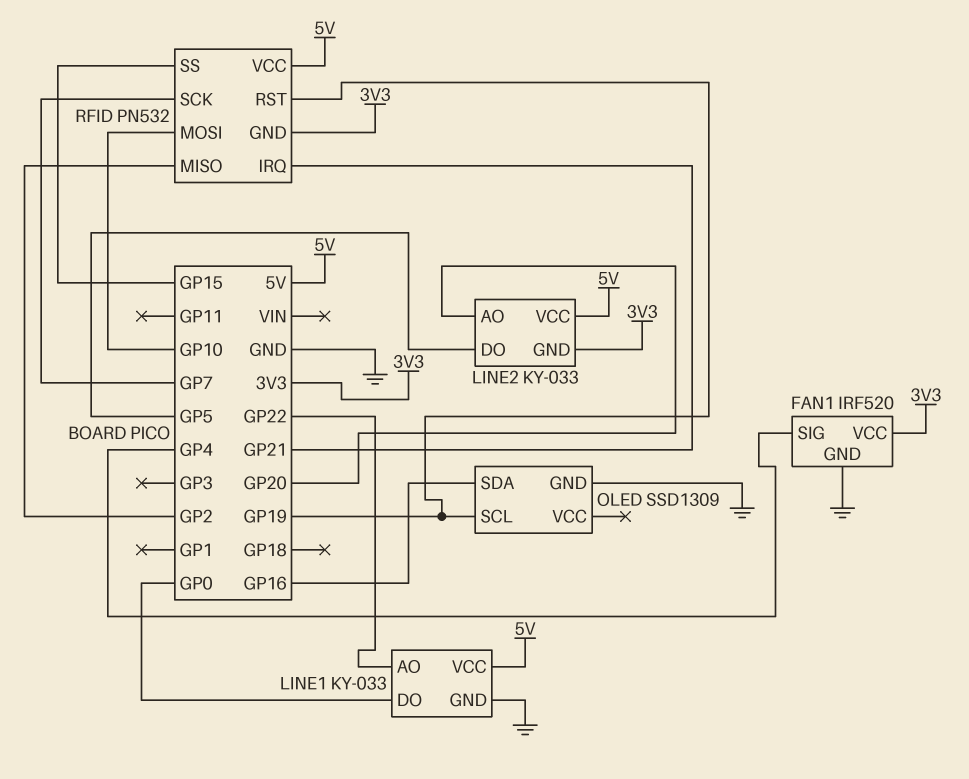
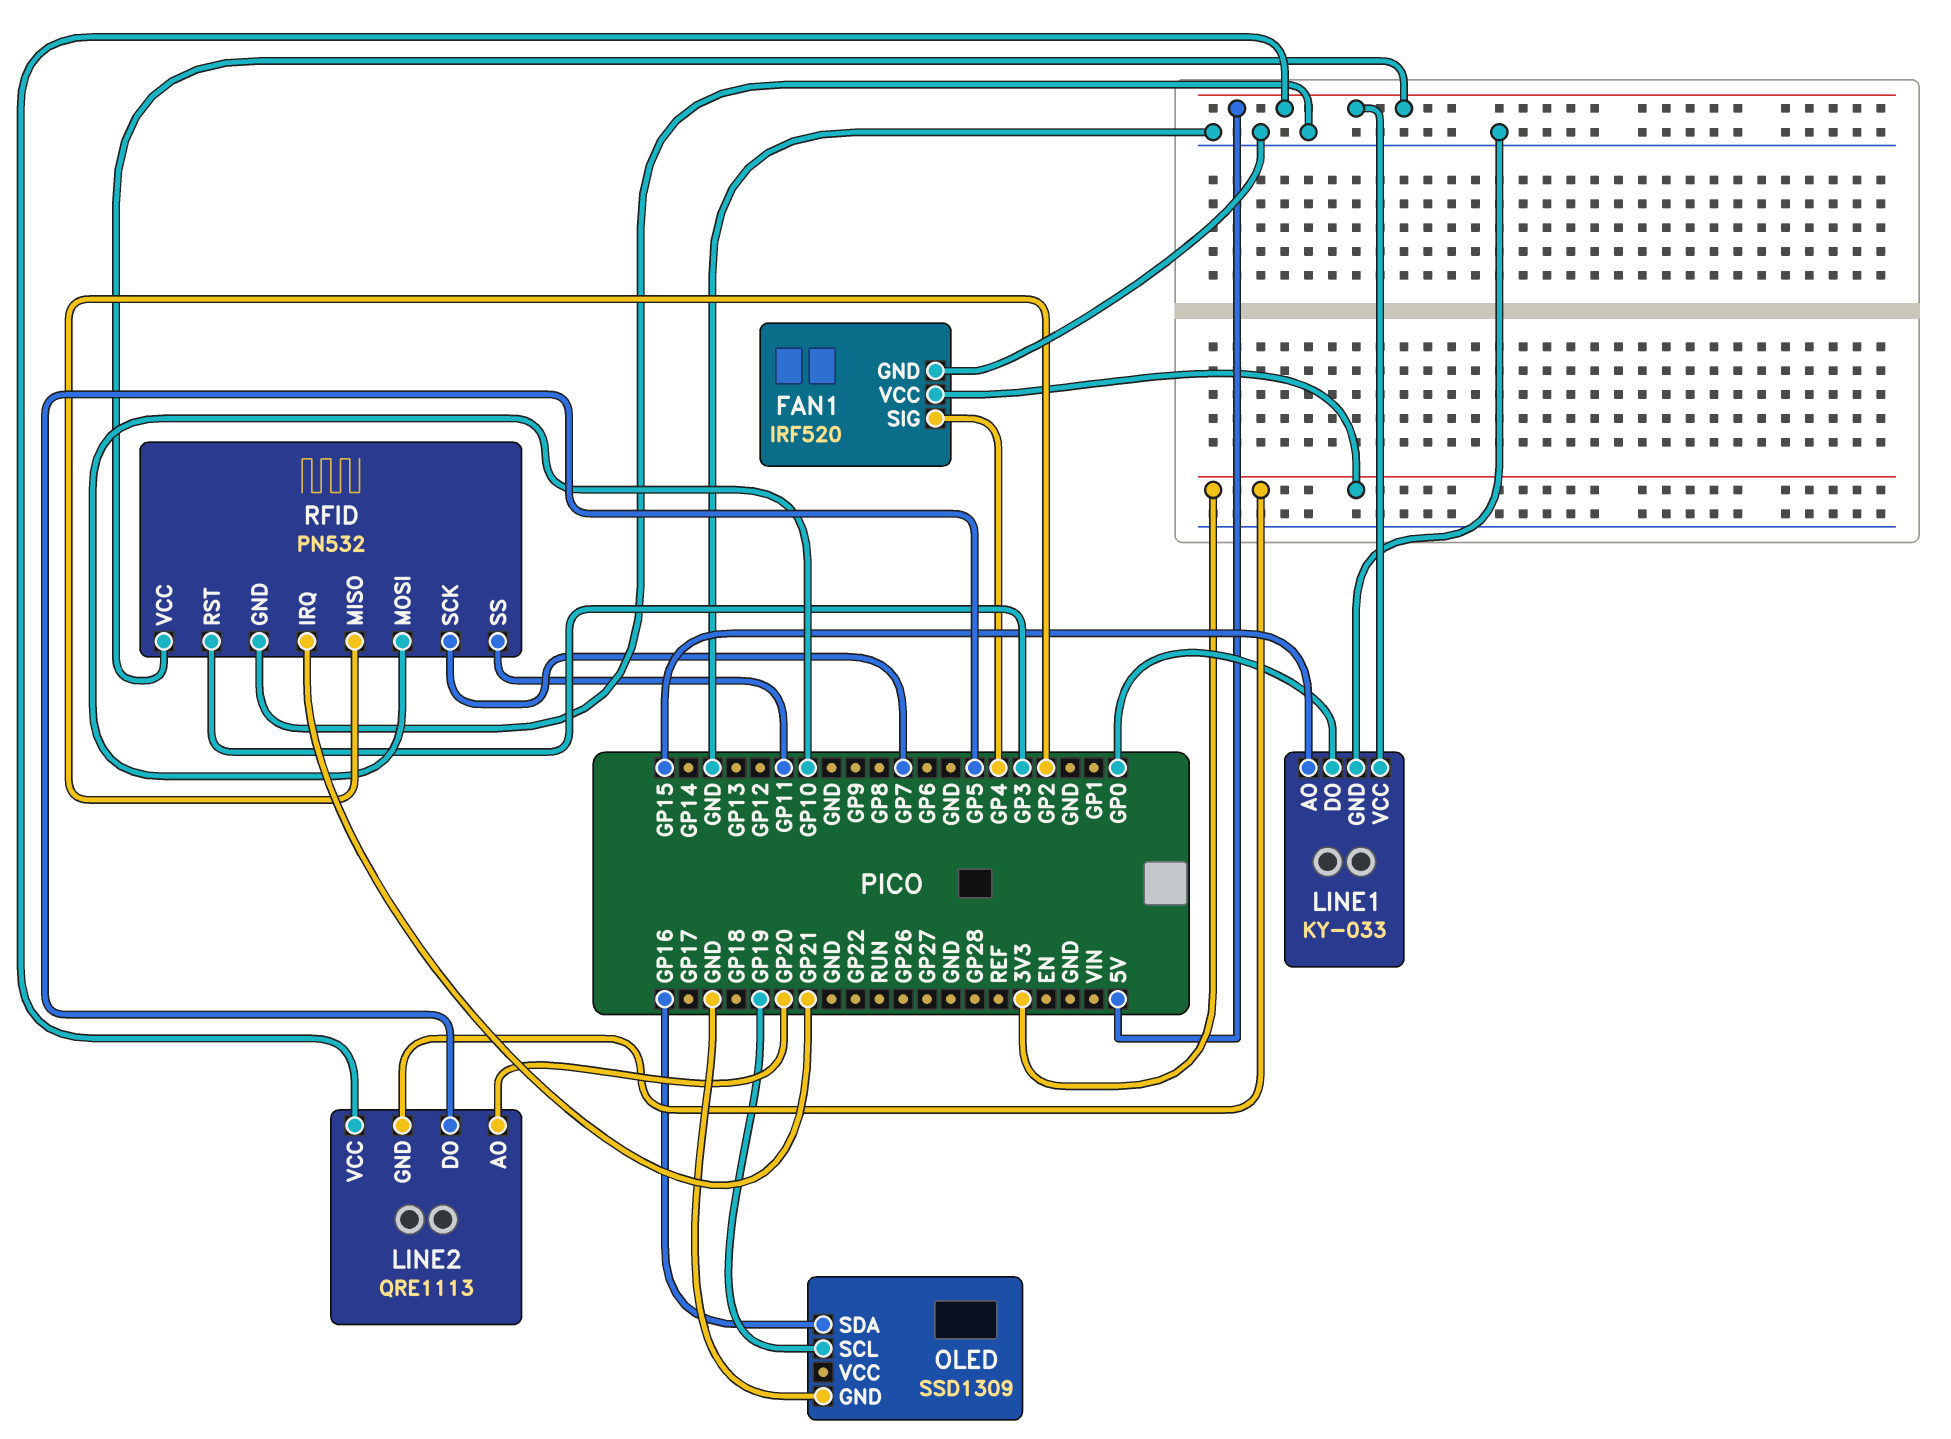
LINE1 pin AO: GP22 -> GP15
LINE2: KY-033 -> QRE1113
RFID pin GND: 3V3 -> GND
RFID pin RST: GP19 -> GP3
RFID pin SS: GP15 -> GP11

